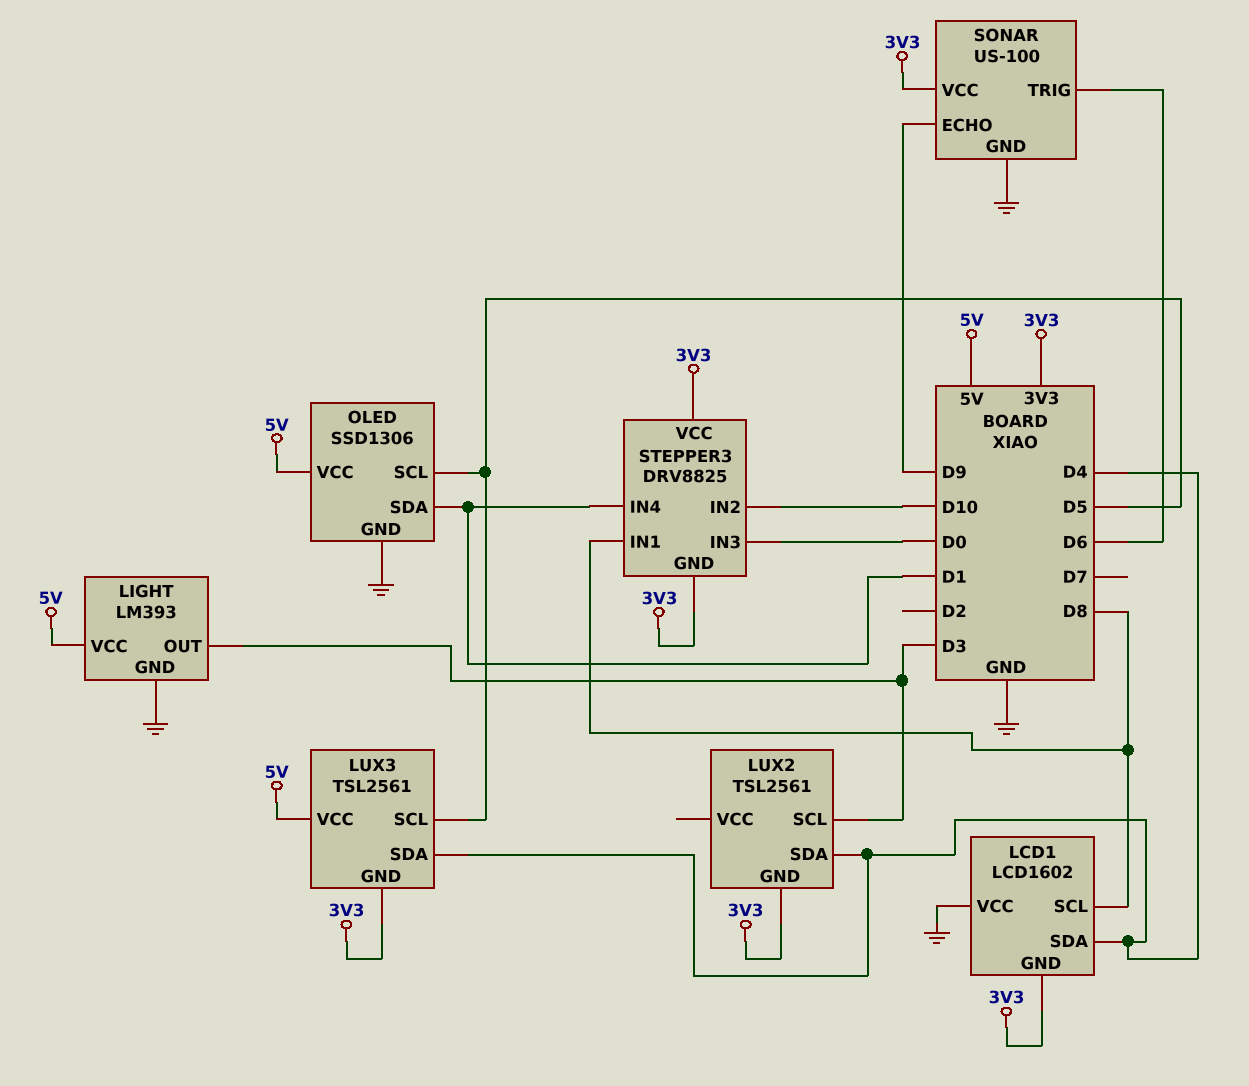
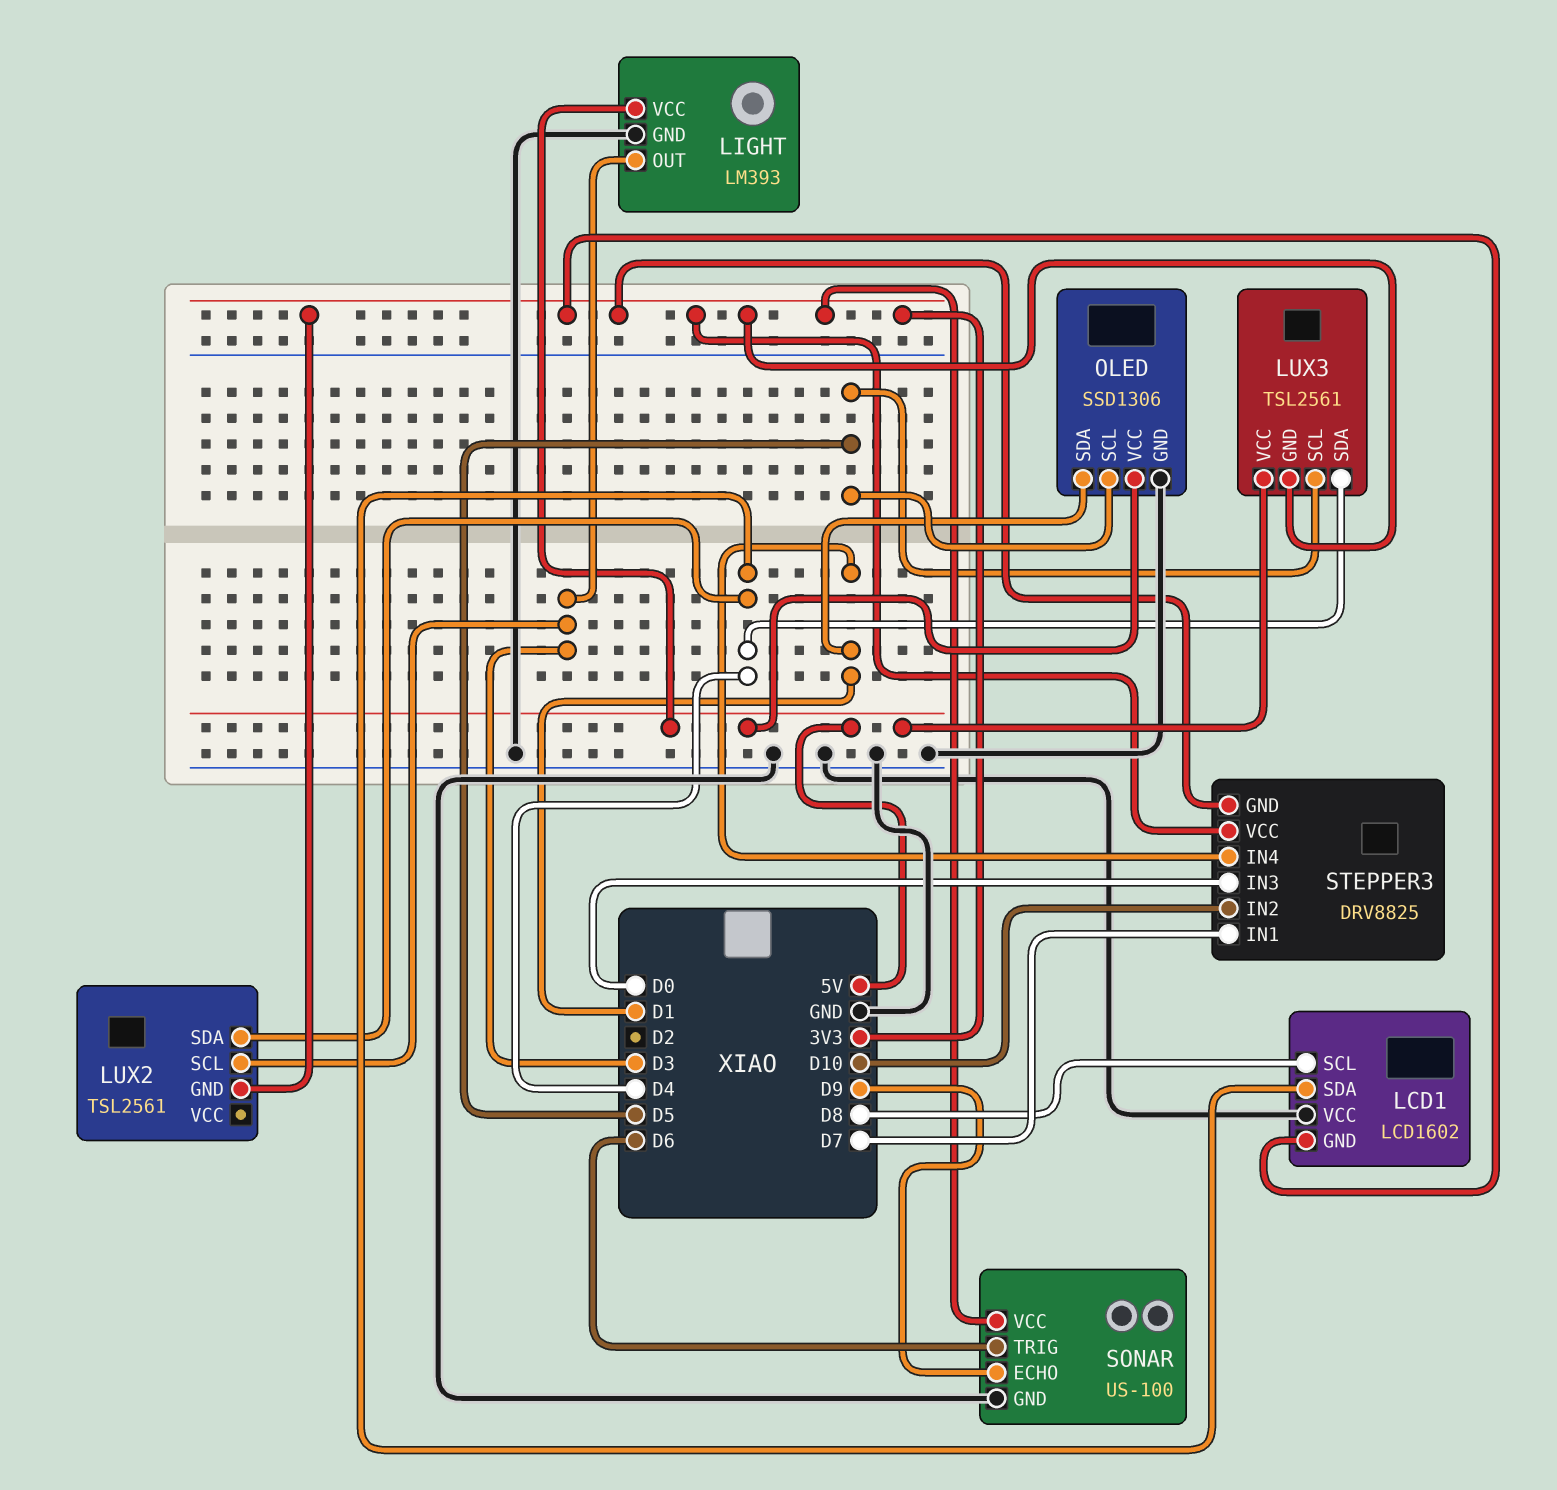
STEPPER3 pin IN1: D8 -> D7

